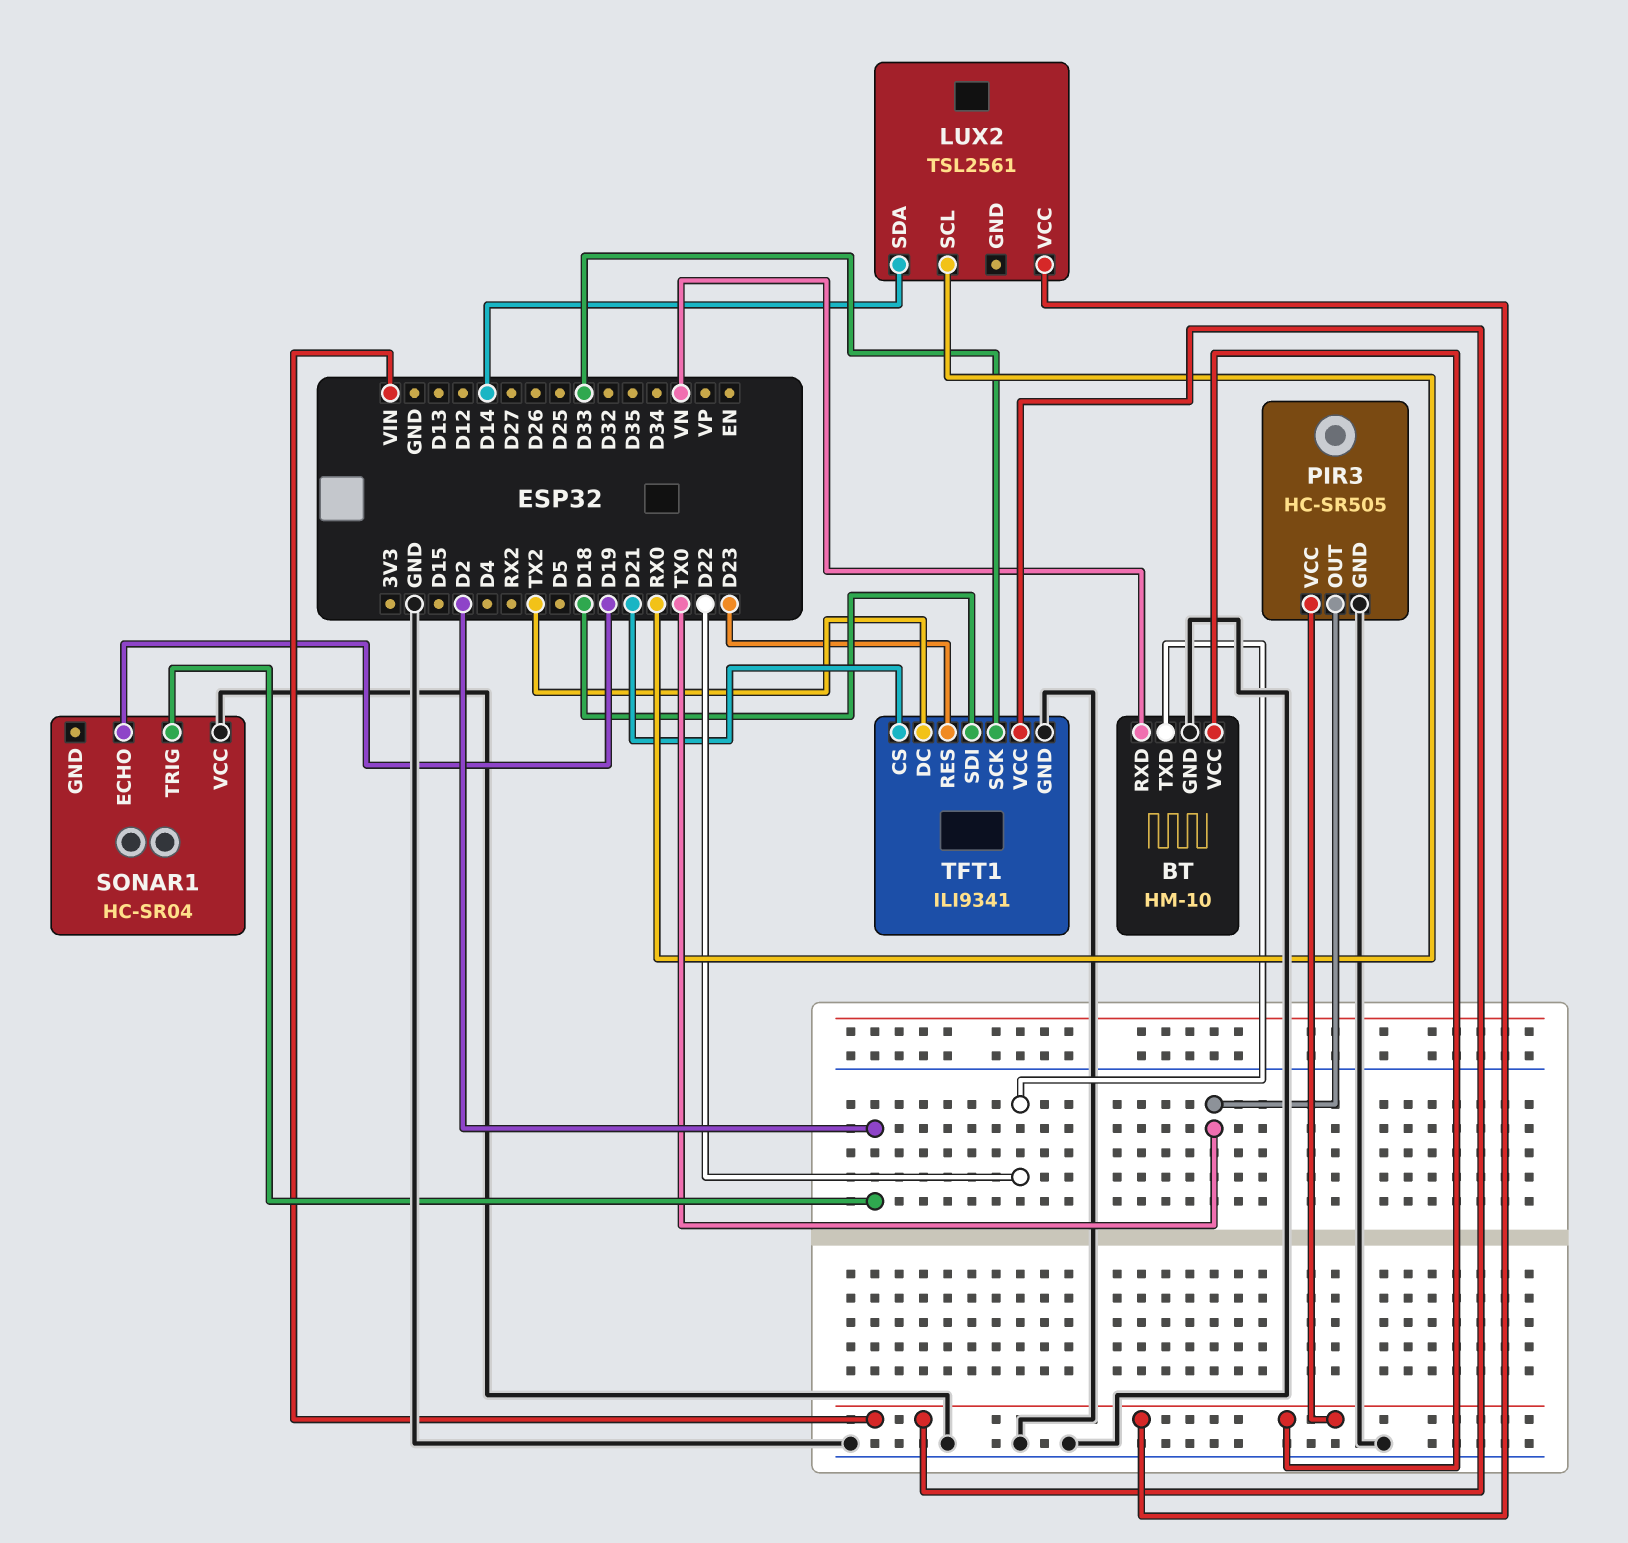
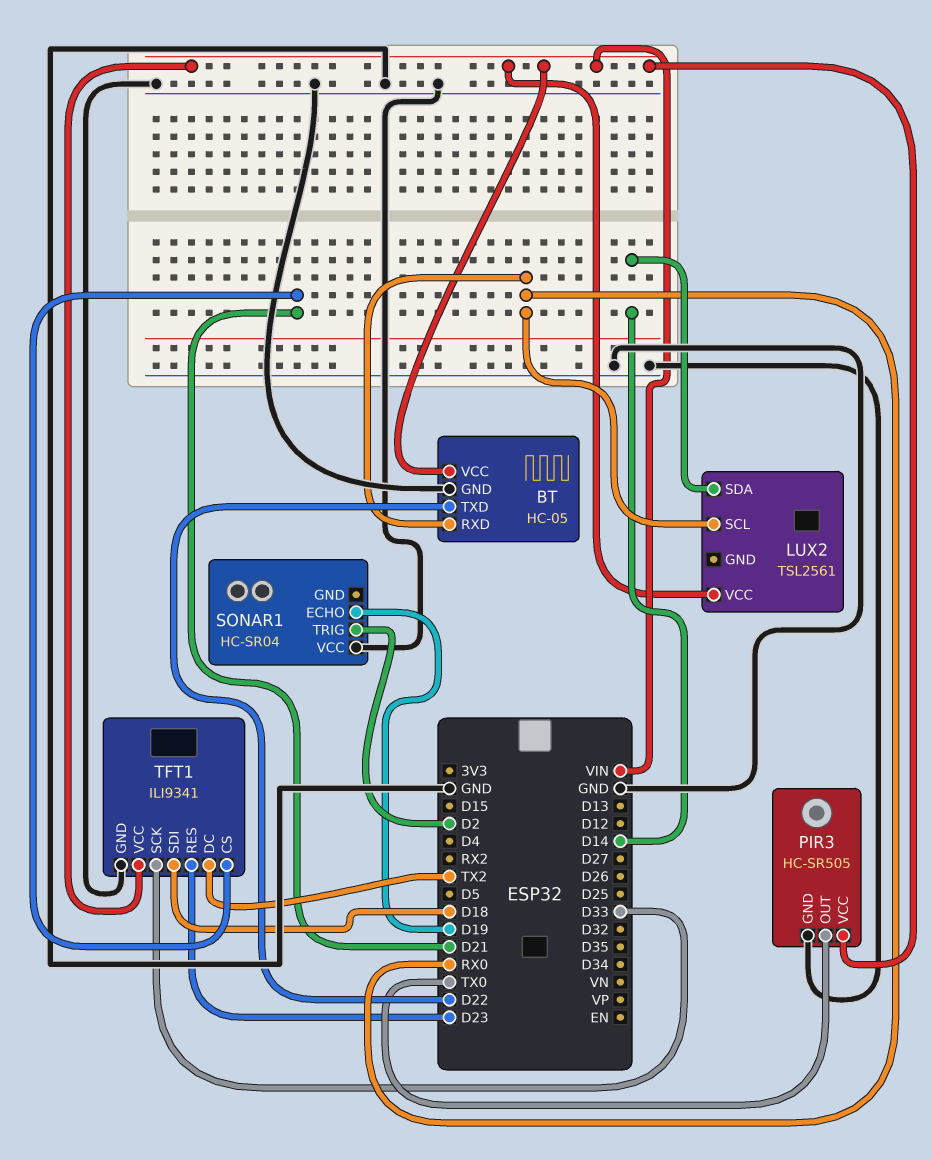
BT: HM-10 -> HC-05
BT pin RXD: VN -> RX0

